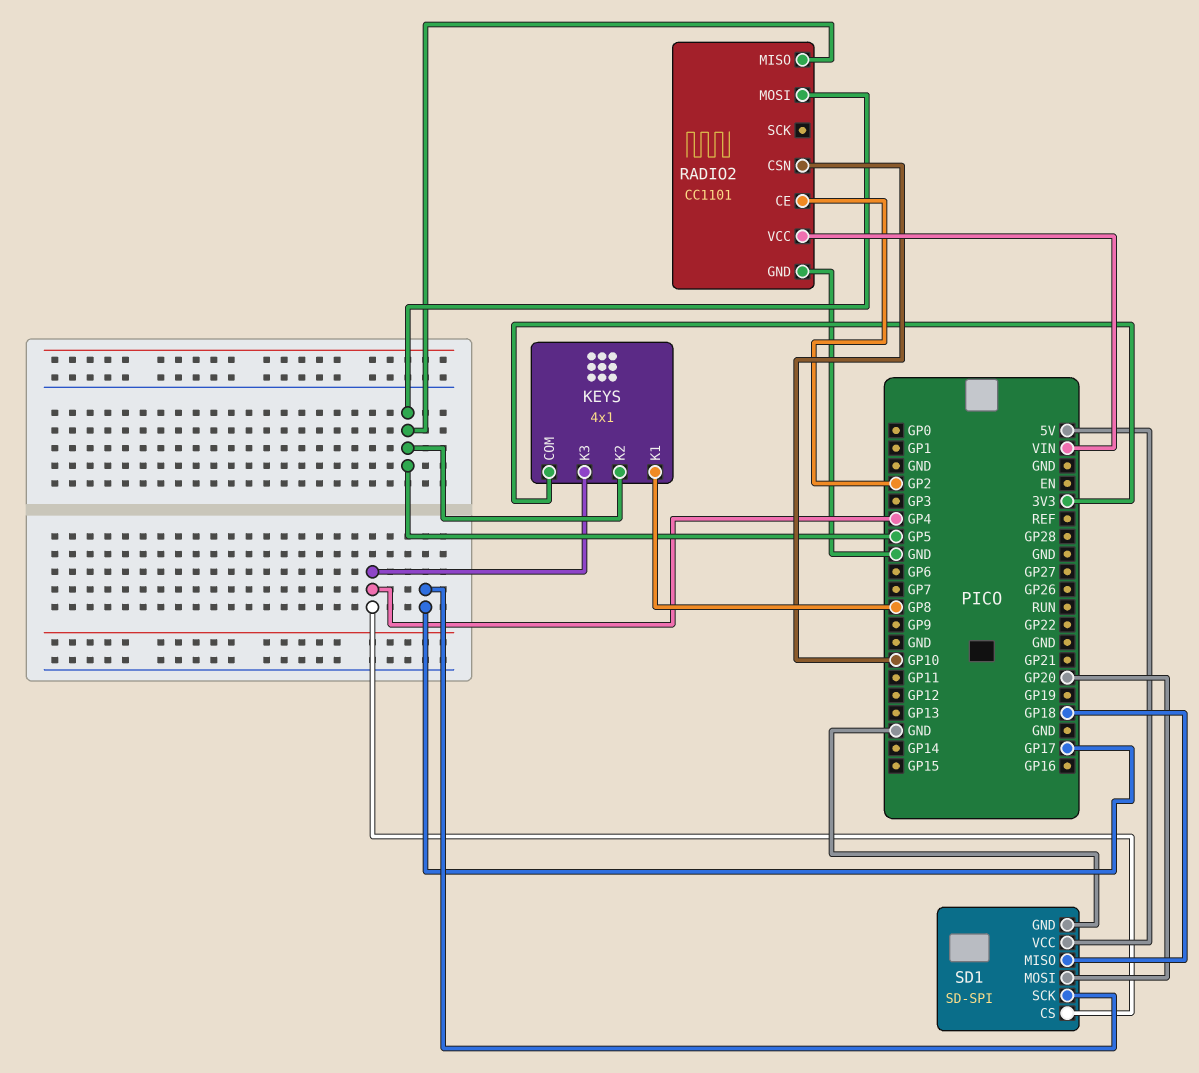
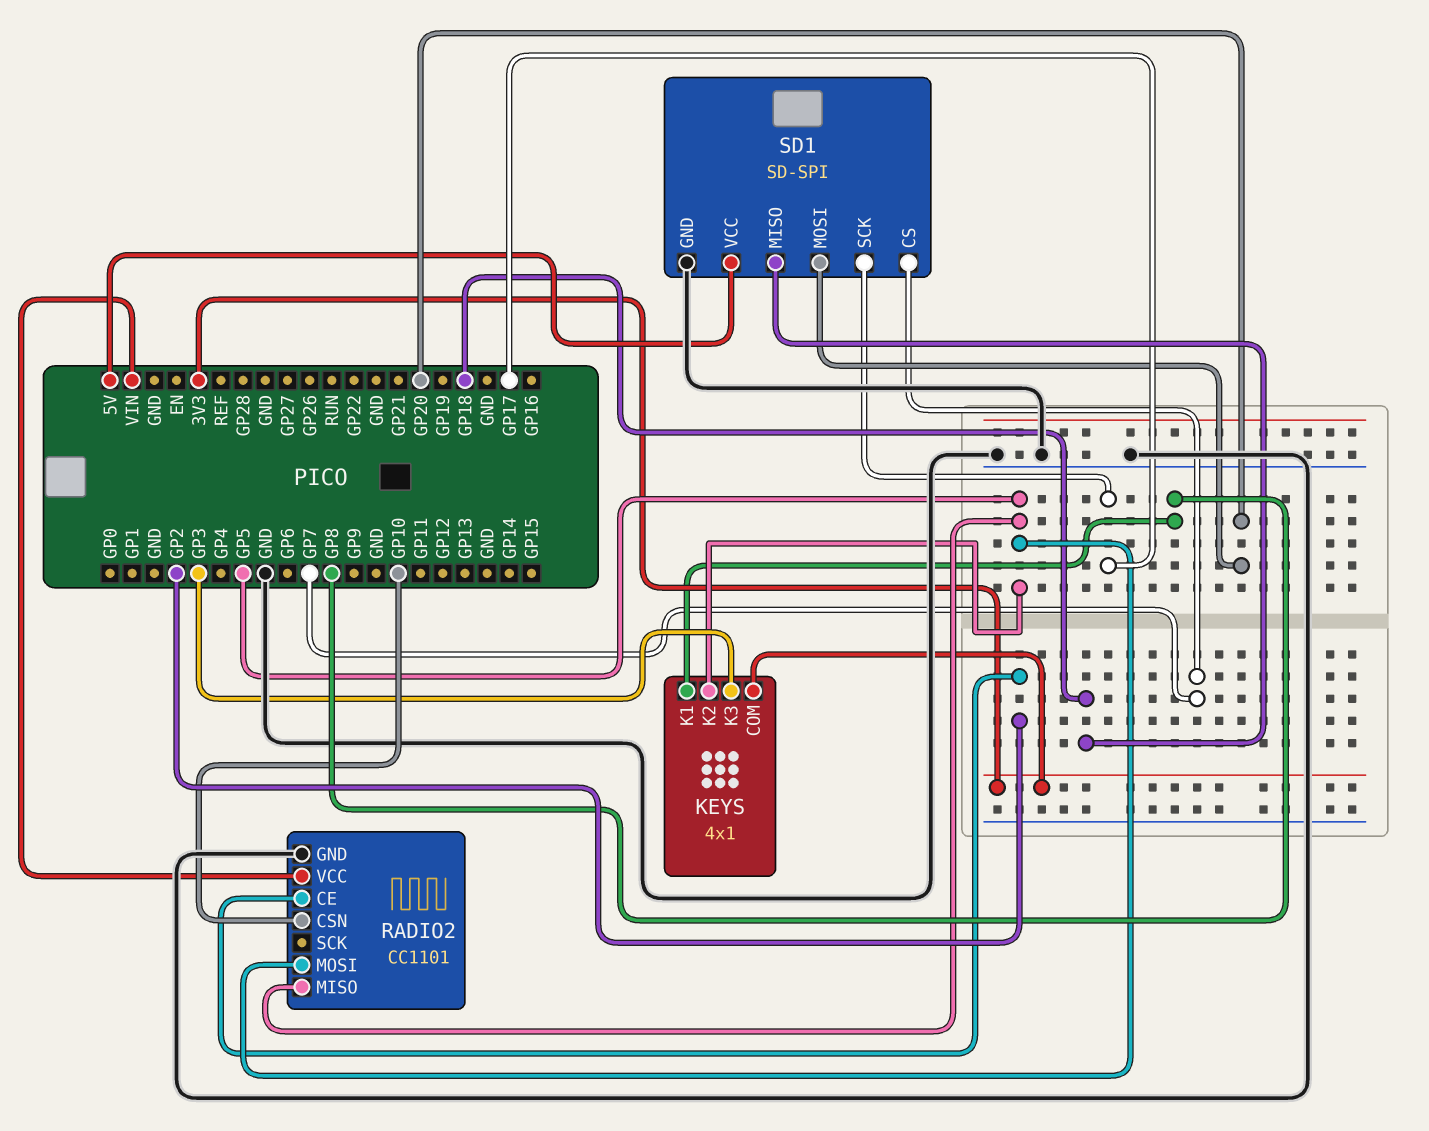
KEYS pin K3: GP4 -> GP3
SD1 pin CS: GP4 -> GP7

